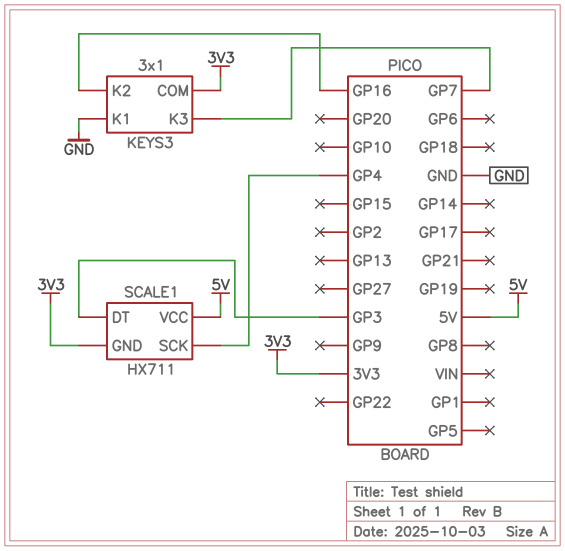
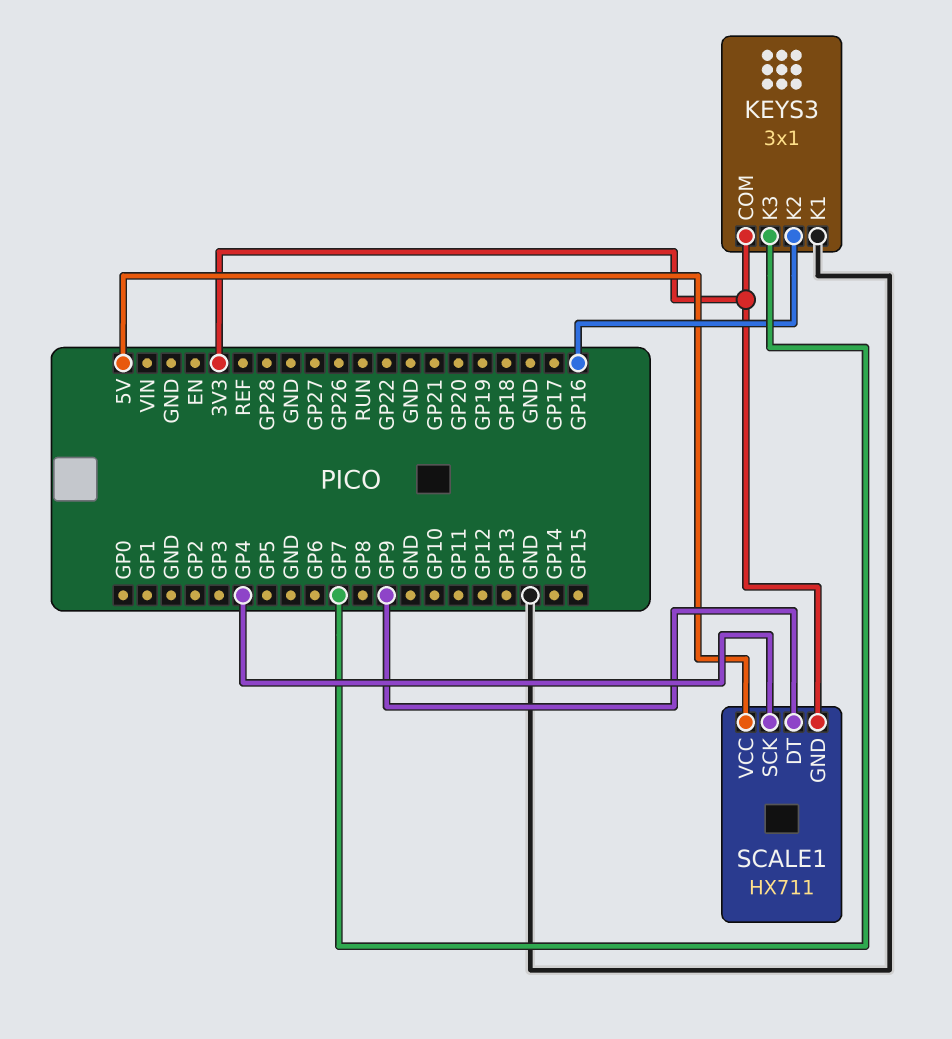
SCALE1 pin DT: GP3 -> GP9

